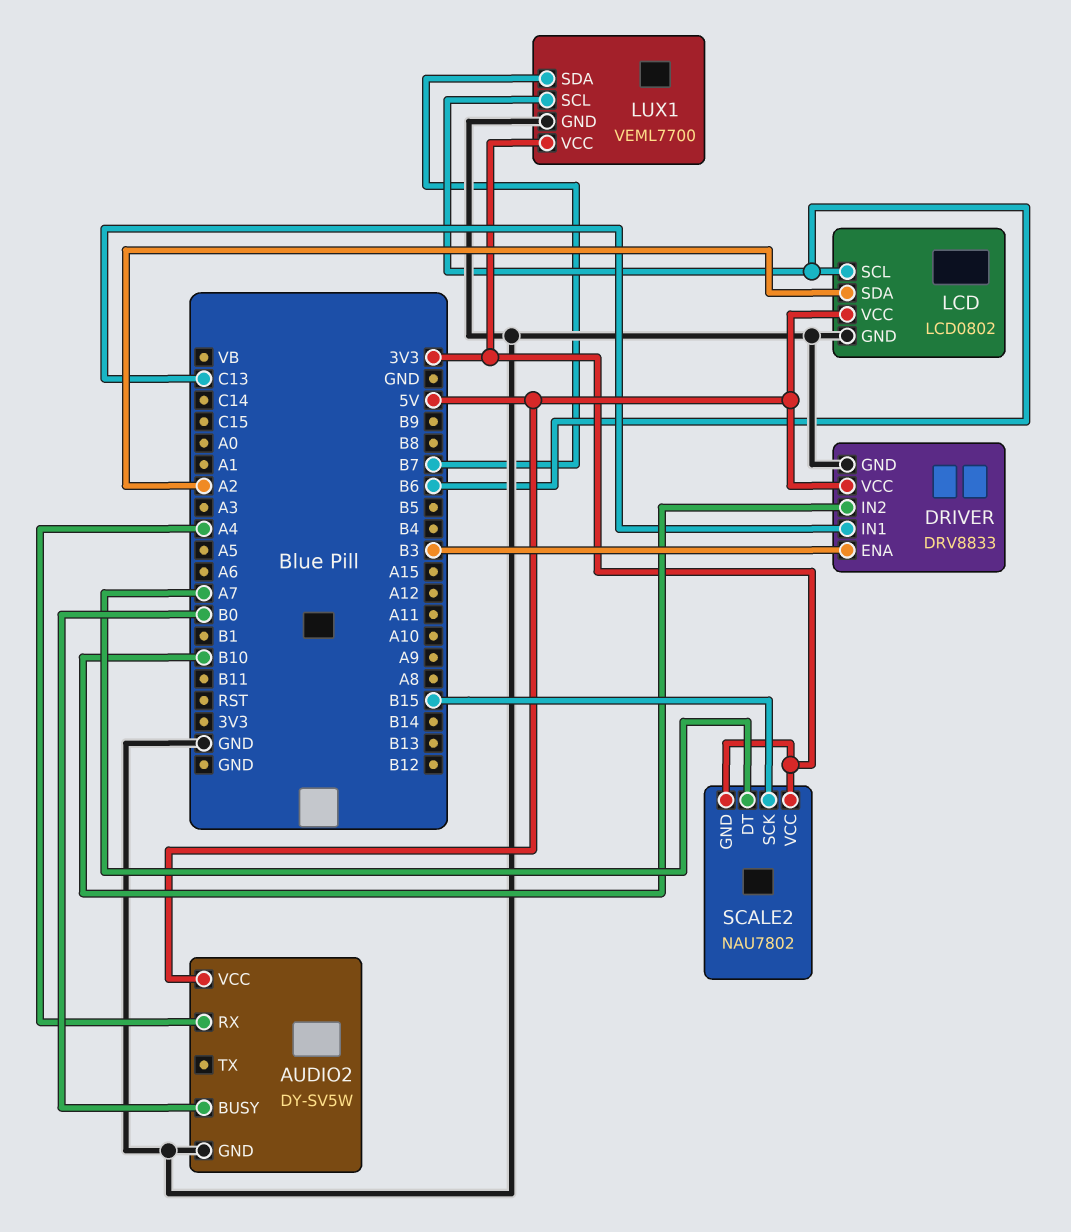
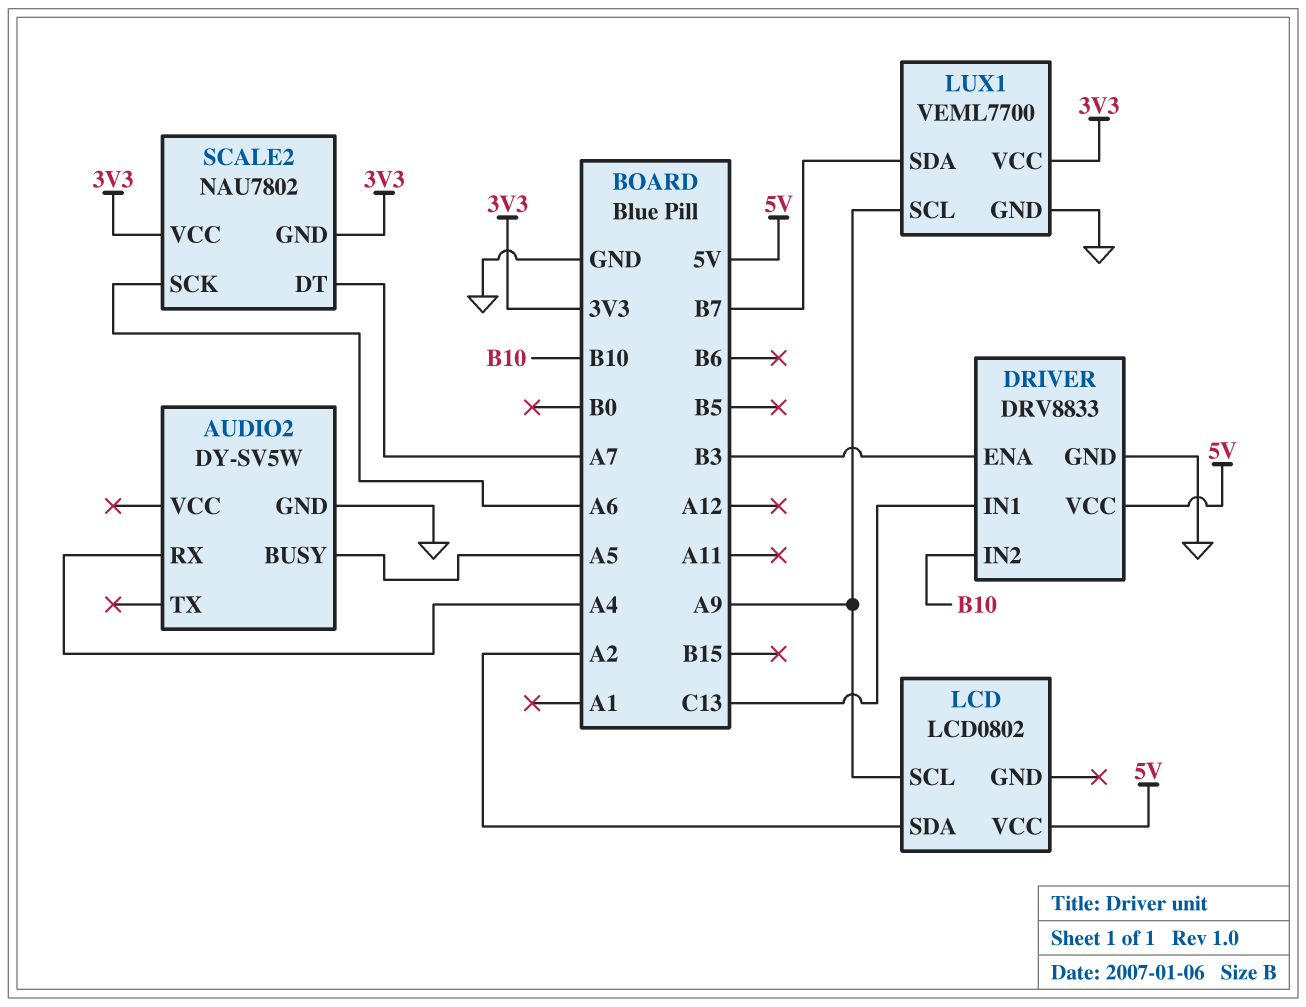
AUDIO2 pin BUSY: B0 -> A5
AUDIO2 pin VCC: 5V -> none
LCD pin GND: GND -> none
LCD pin SCL: B6 -> A9
LUX1 pin SCL: B6 -> A9
SCALE2 pin SCK: B15 -> A6

